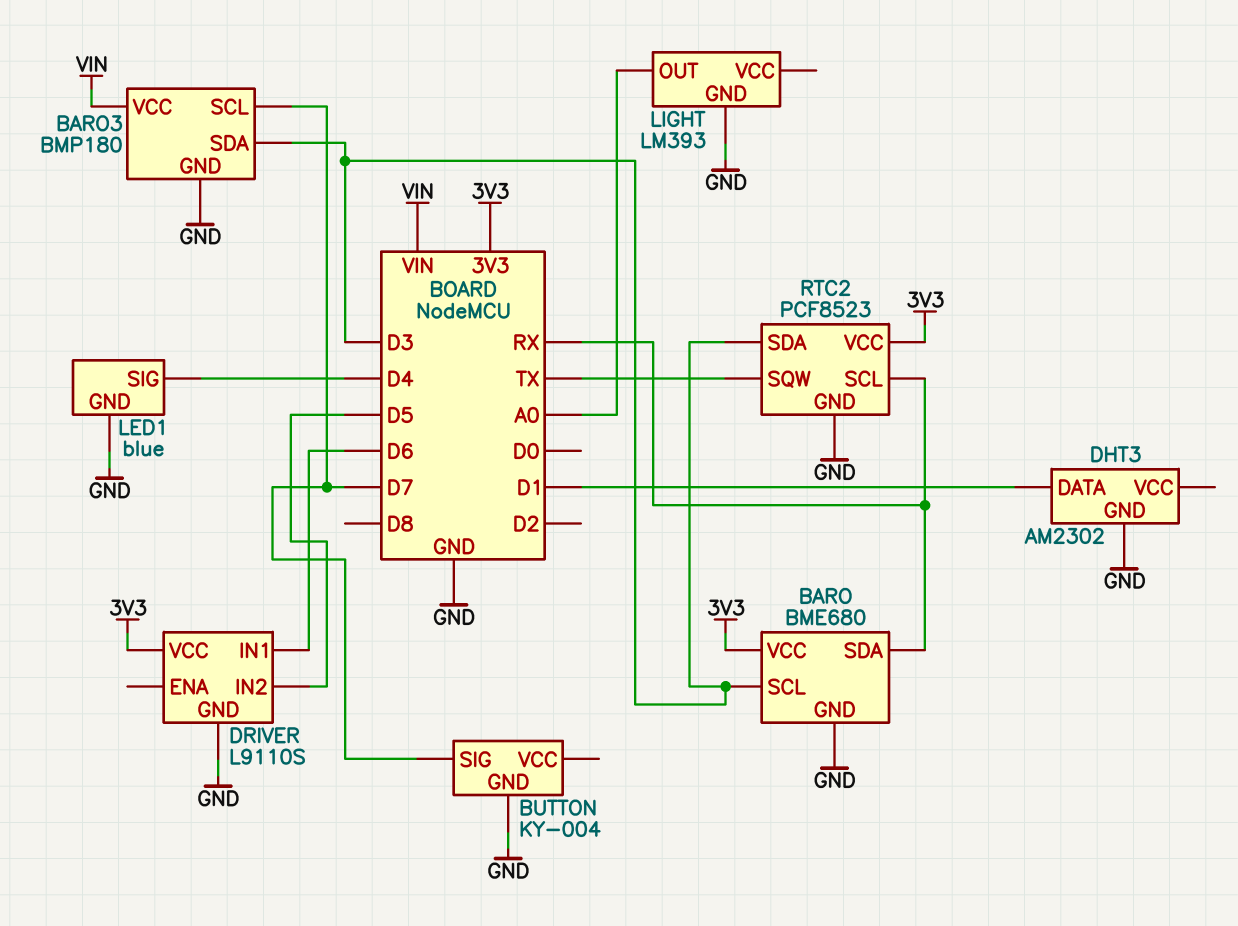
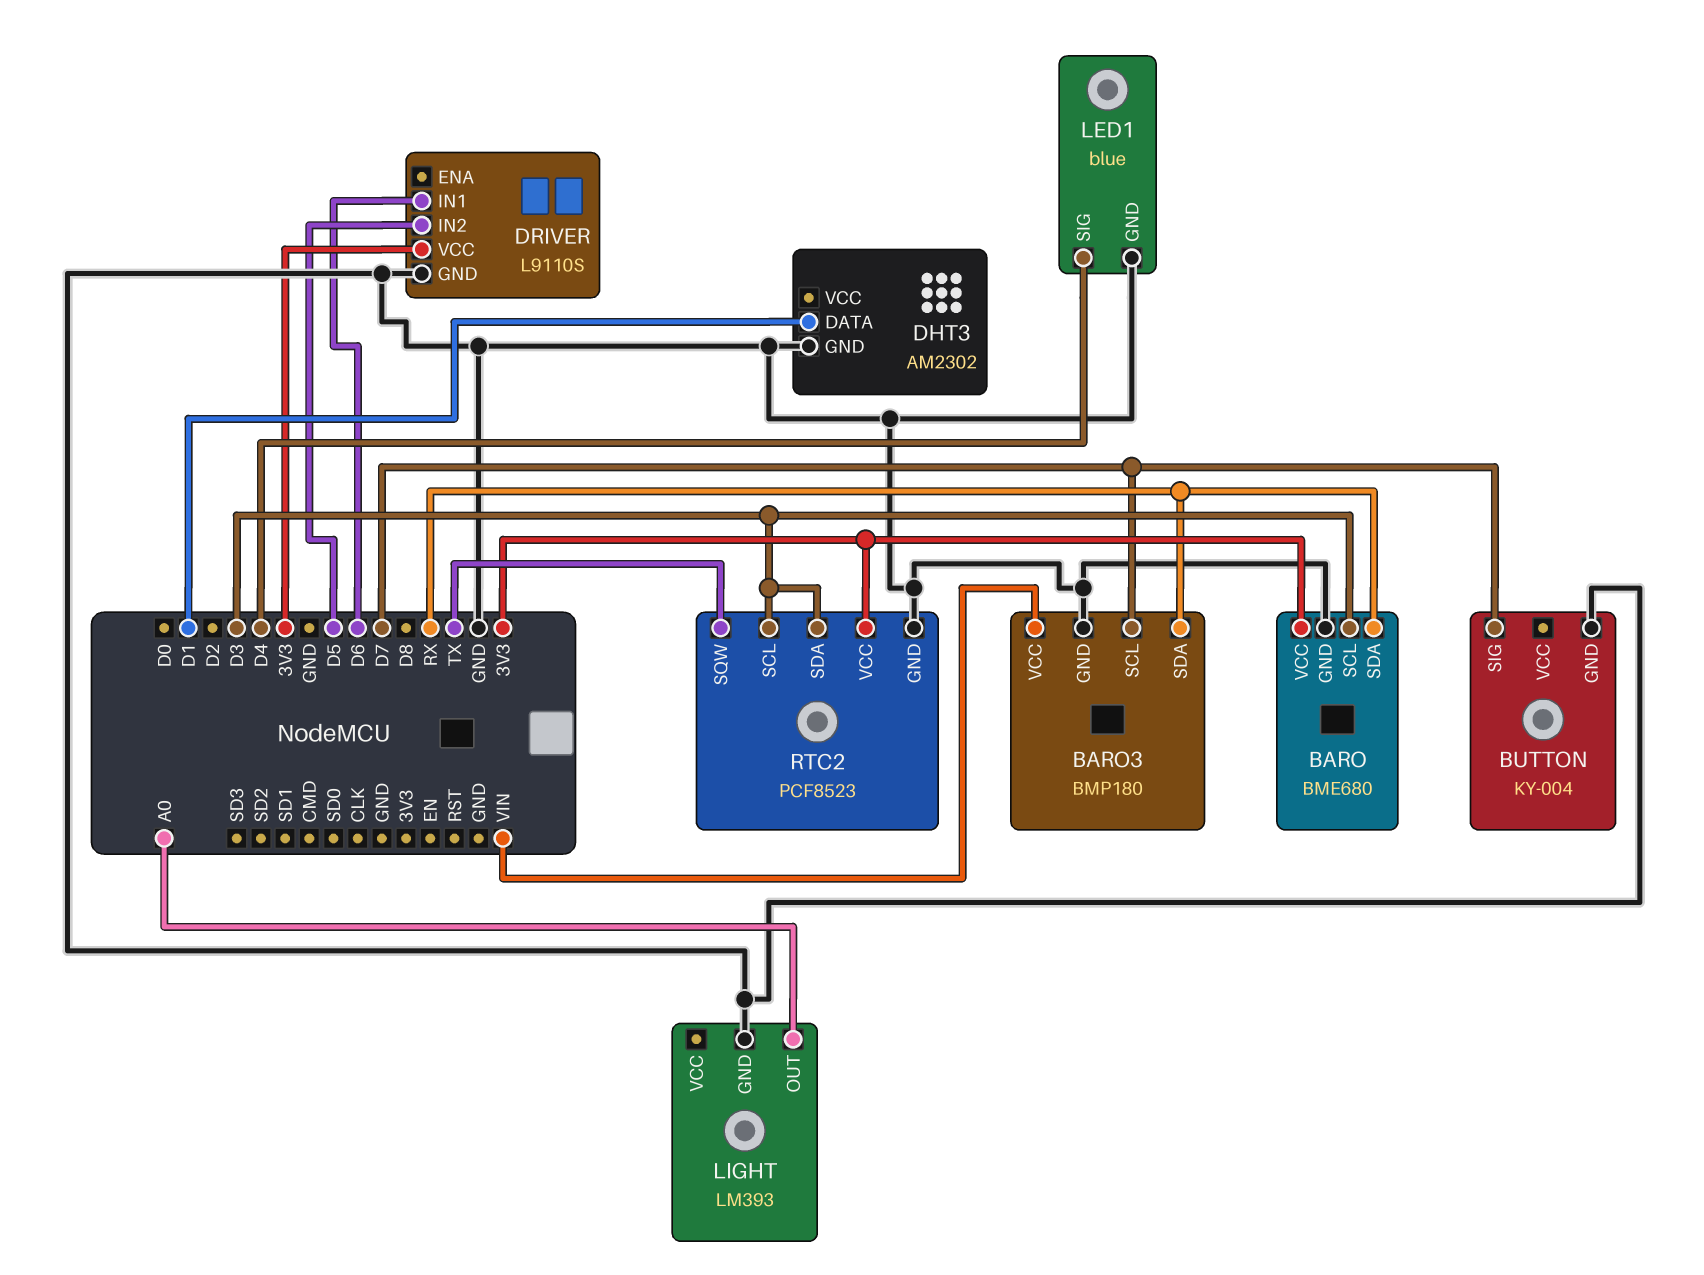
BARO3 pin SDA: D3 -> RX
RTC2 pin SCL: RX -> D3

